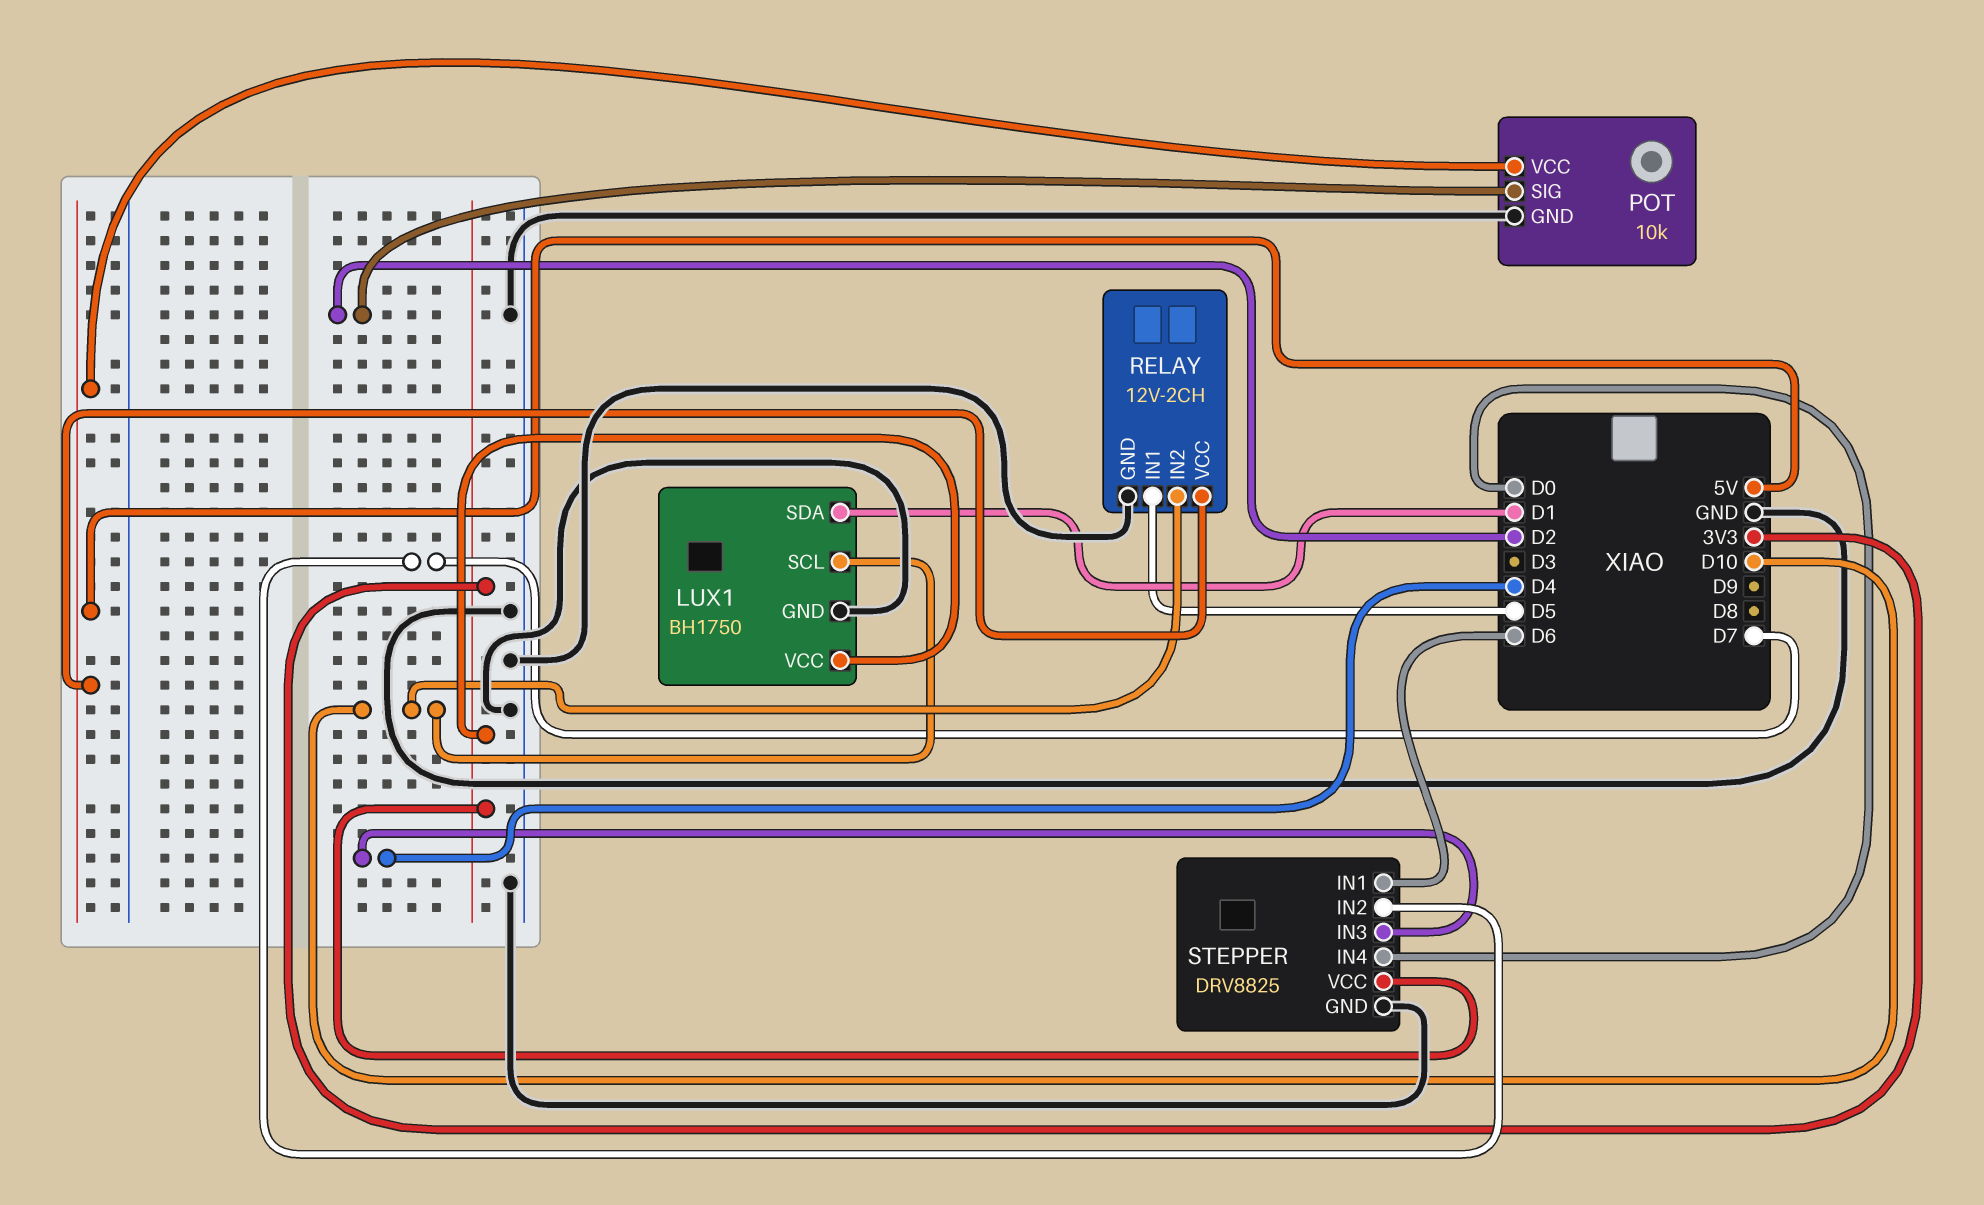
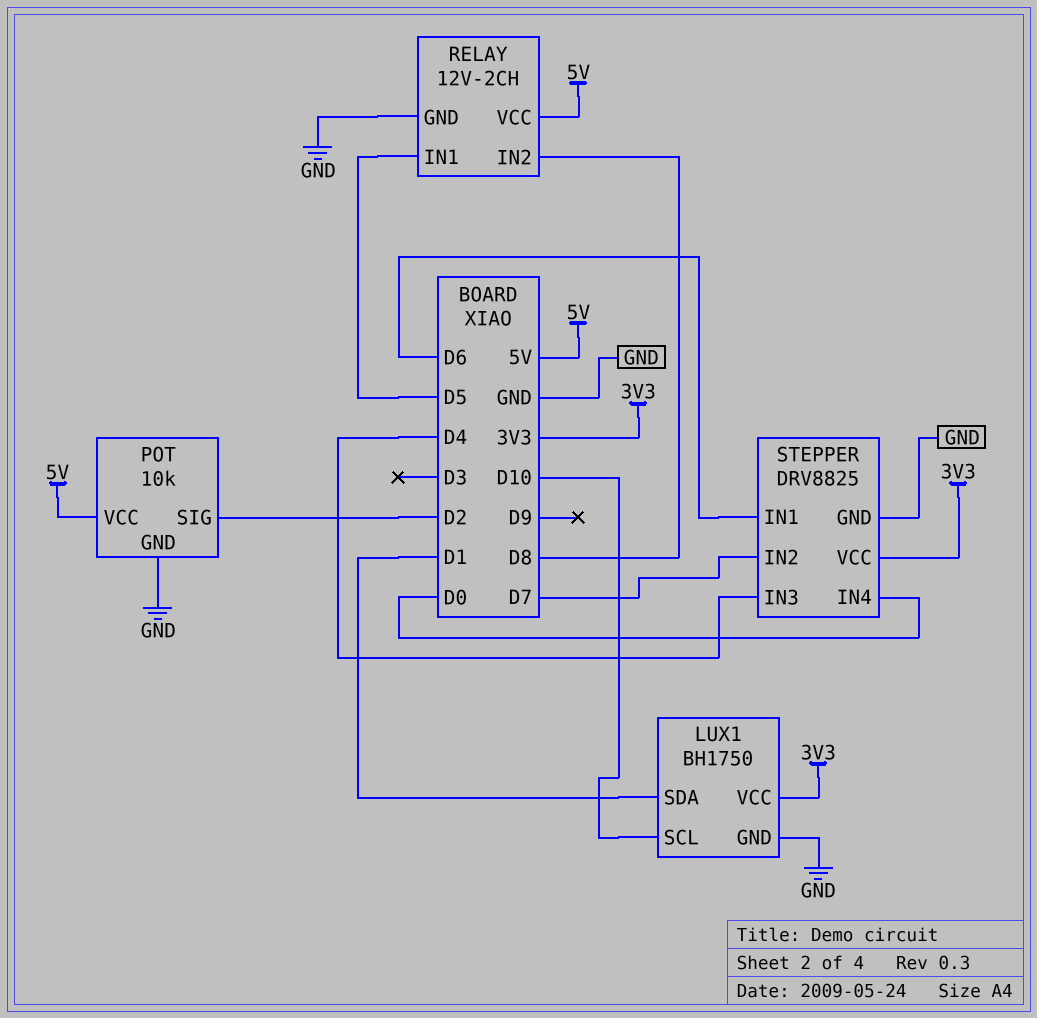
RELAY pin IN2: D10 -> D8

